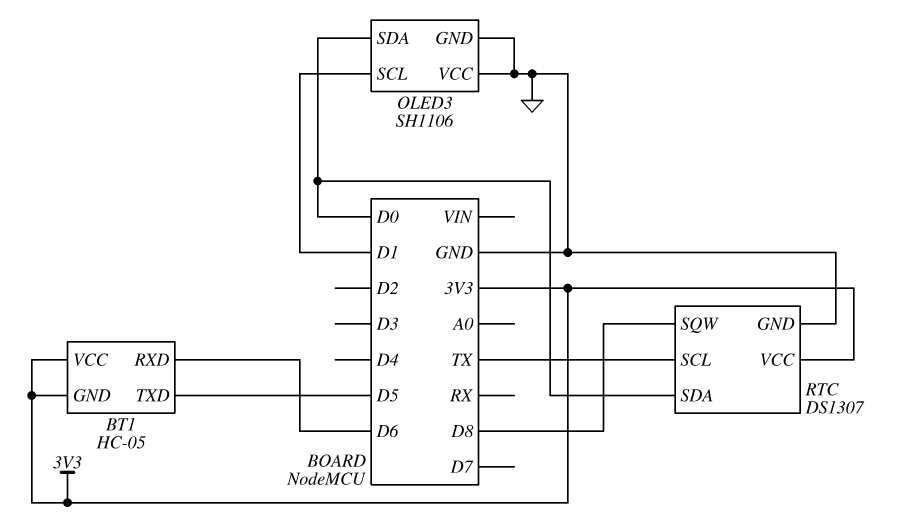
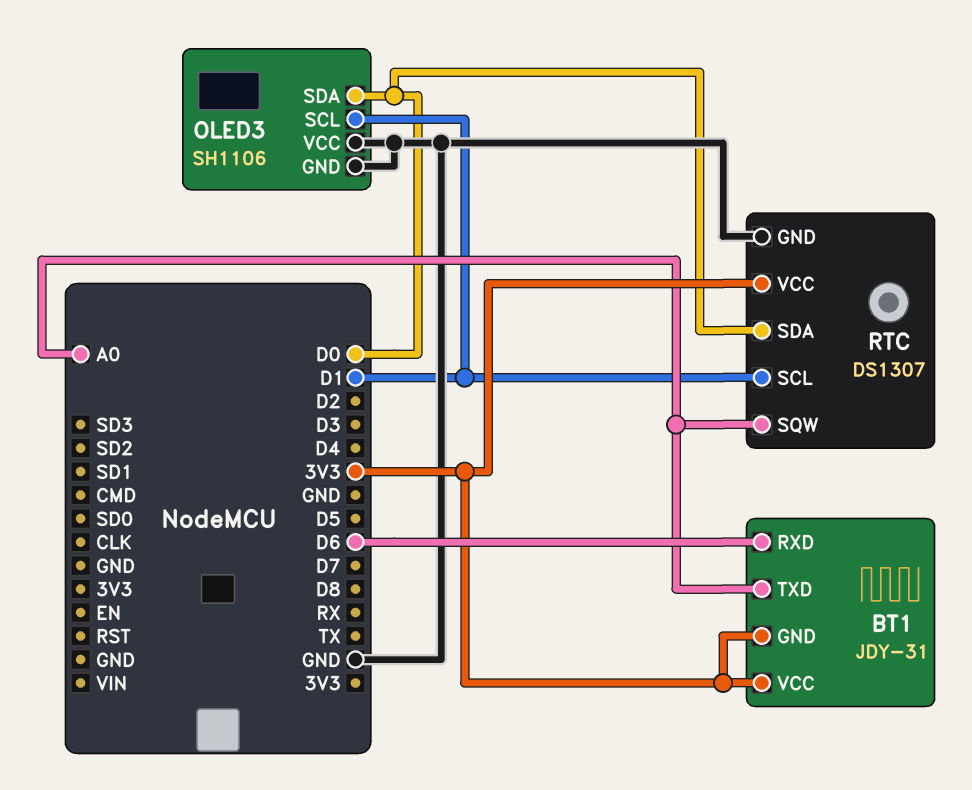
BT1: HC-05 -> JDY-31
BT1 pin TXD: D5 -> A0
RTC pin SCL: TX -> D1
RTC pin SQW: D8 -> A0

